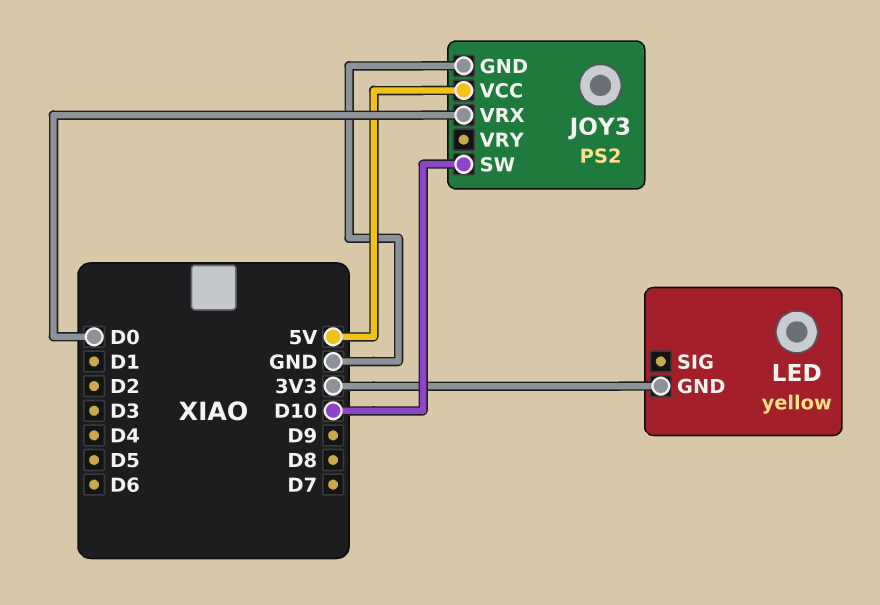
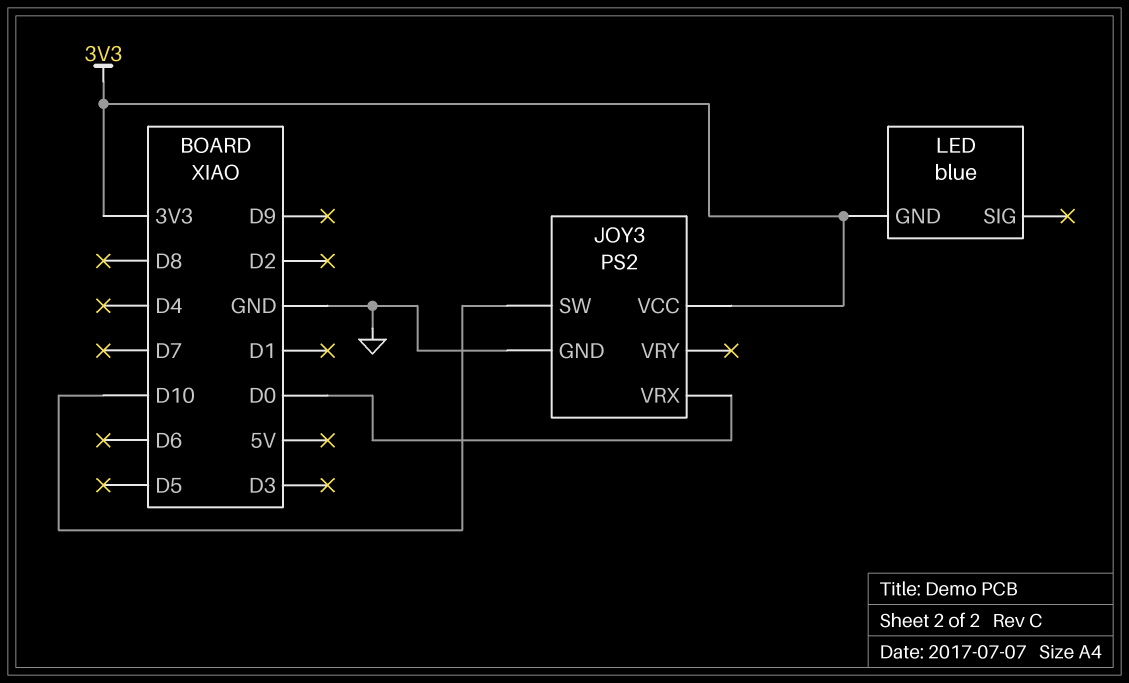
JOY3 pin VCC: 5V -> 3V3
LED: yellow -> blue

